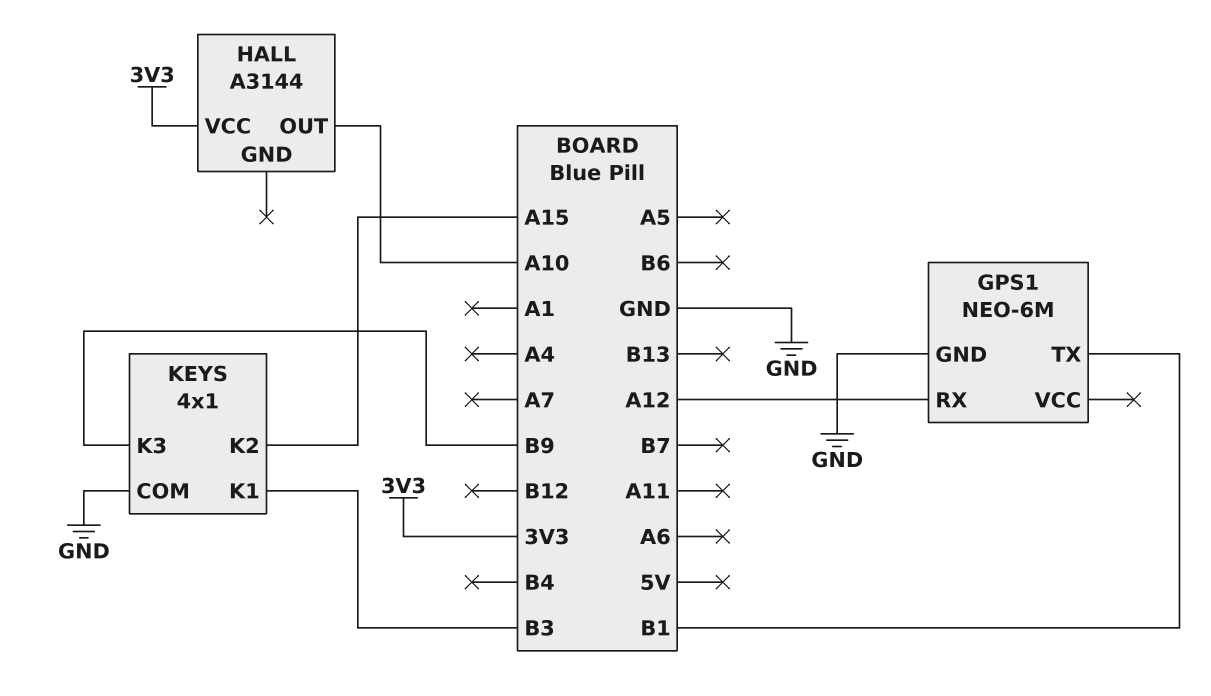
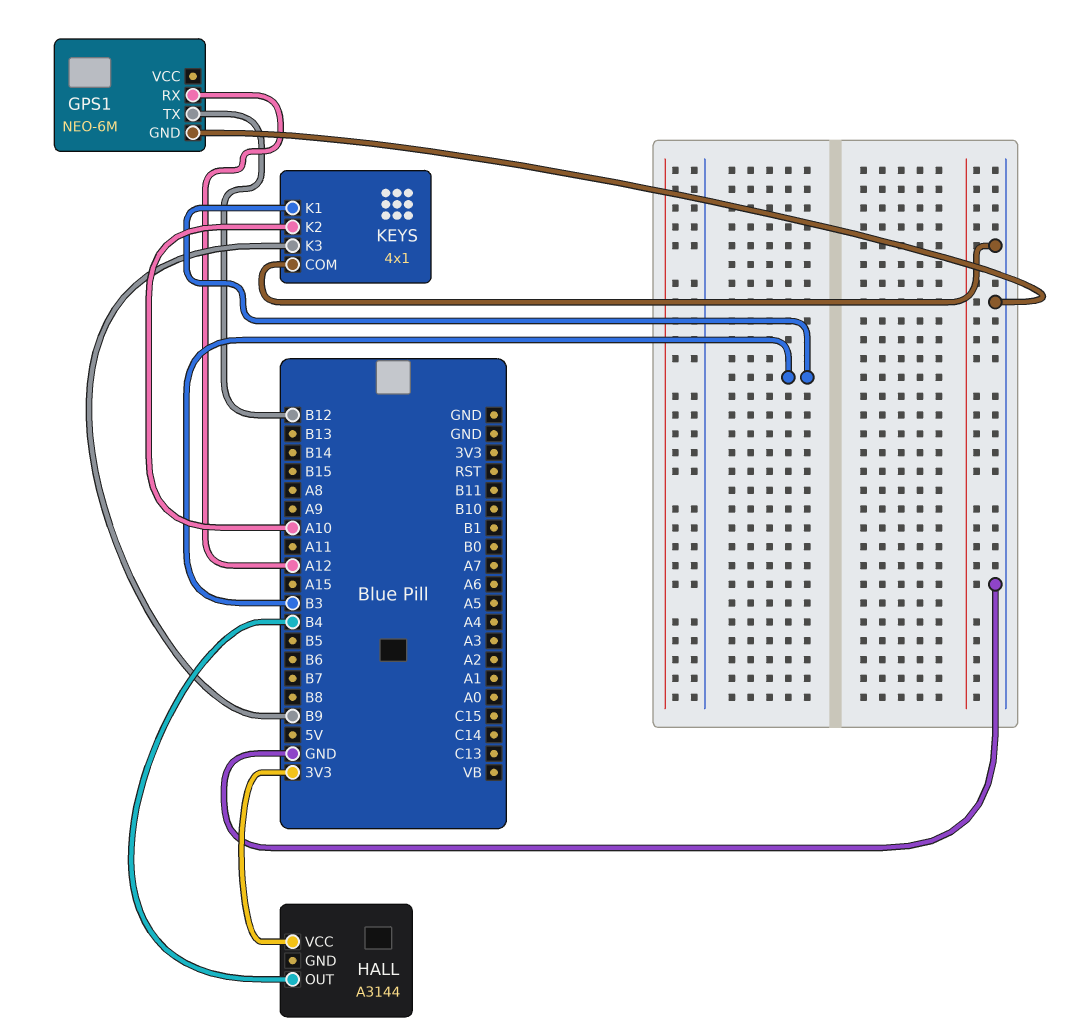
GPS1 pin TX: B1 -> B12
HALL pin OUT: A10 -> B4
KEYS pin K2: A15 -> A10

